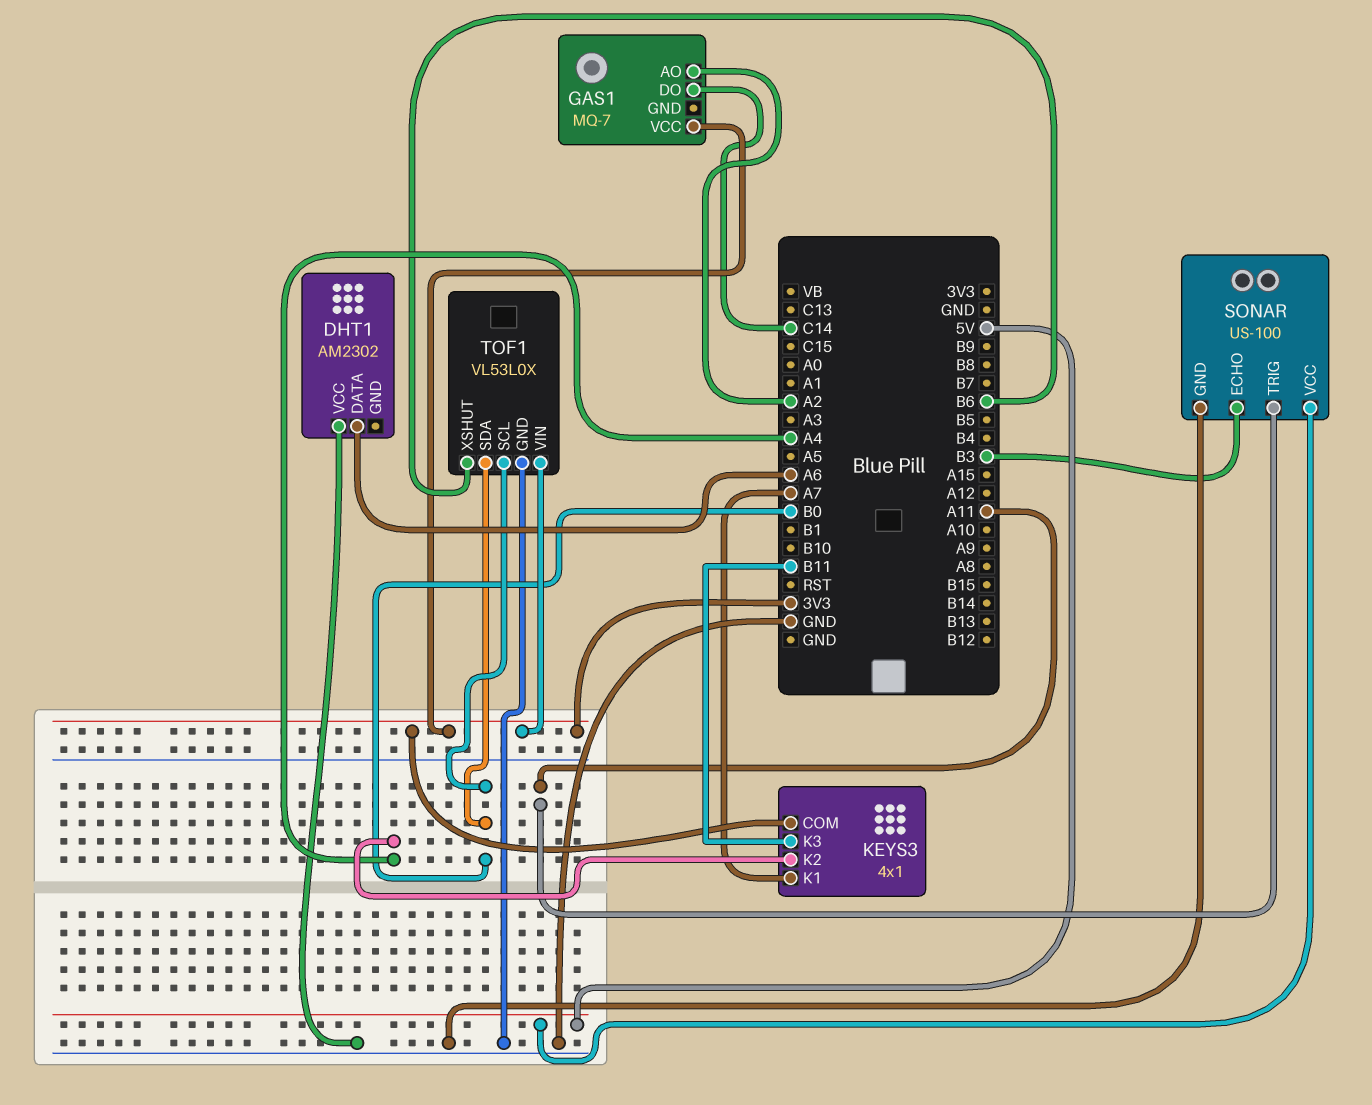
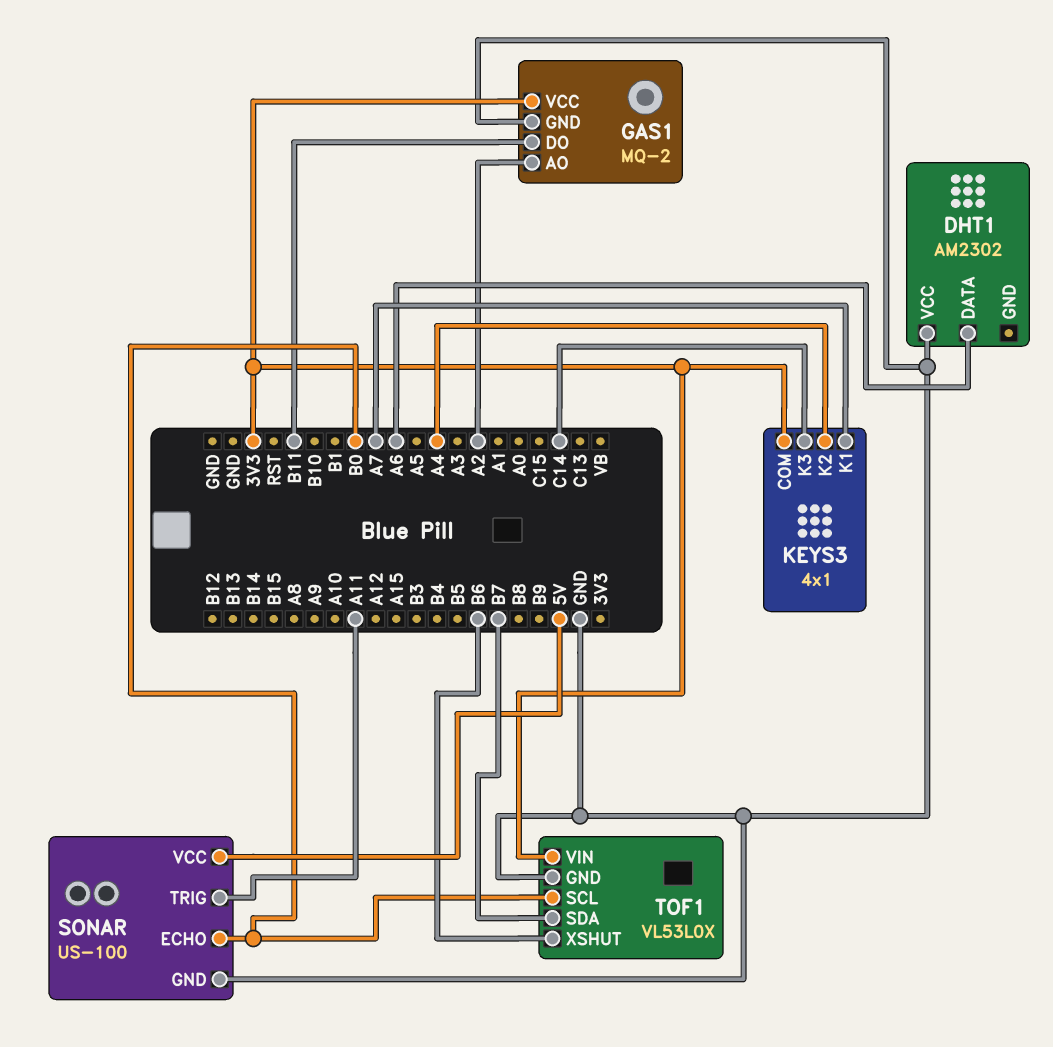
GAS1: MQ-7 -> MQ-2
GAS1 pin DO: C14 -> B11
GAS1 pin GND: none -> GND
KEYS3 pin K3: B11 -> C14
SONAR pin ECHO: B3 -> B0
TOF1 pin SDA: B0 -> B7

